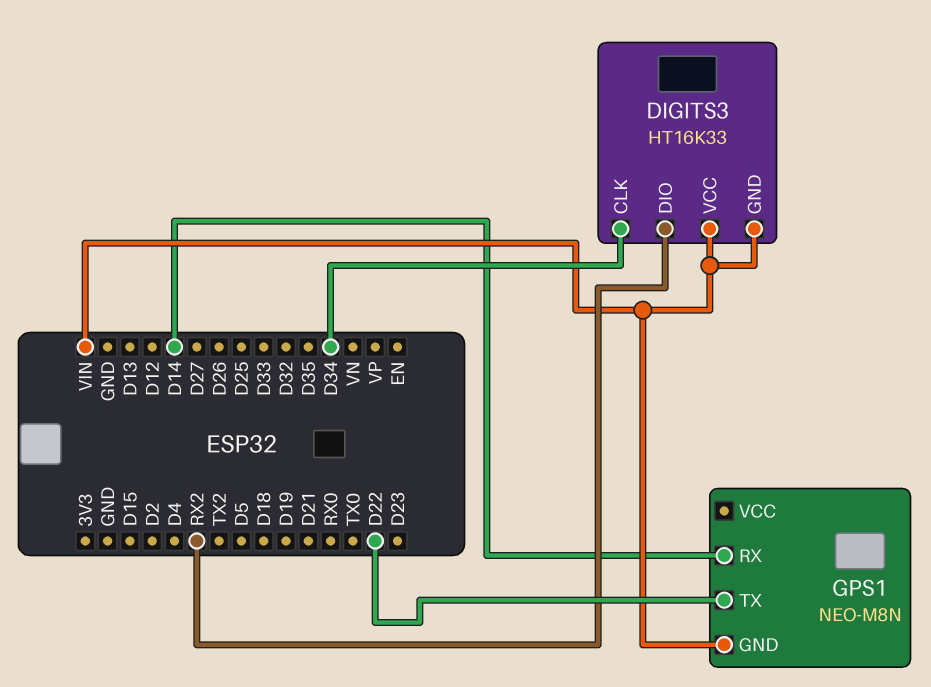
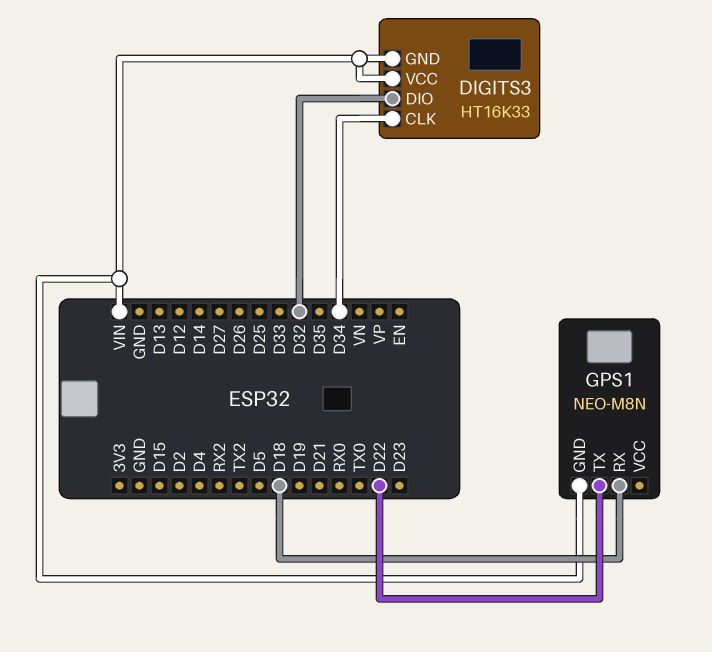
DIGITS3 pin DIO: RX2 -> D32
GPS1 pin RX: D14 -> D18

